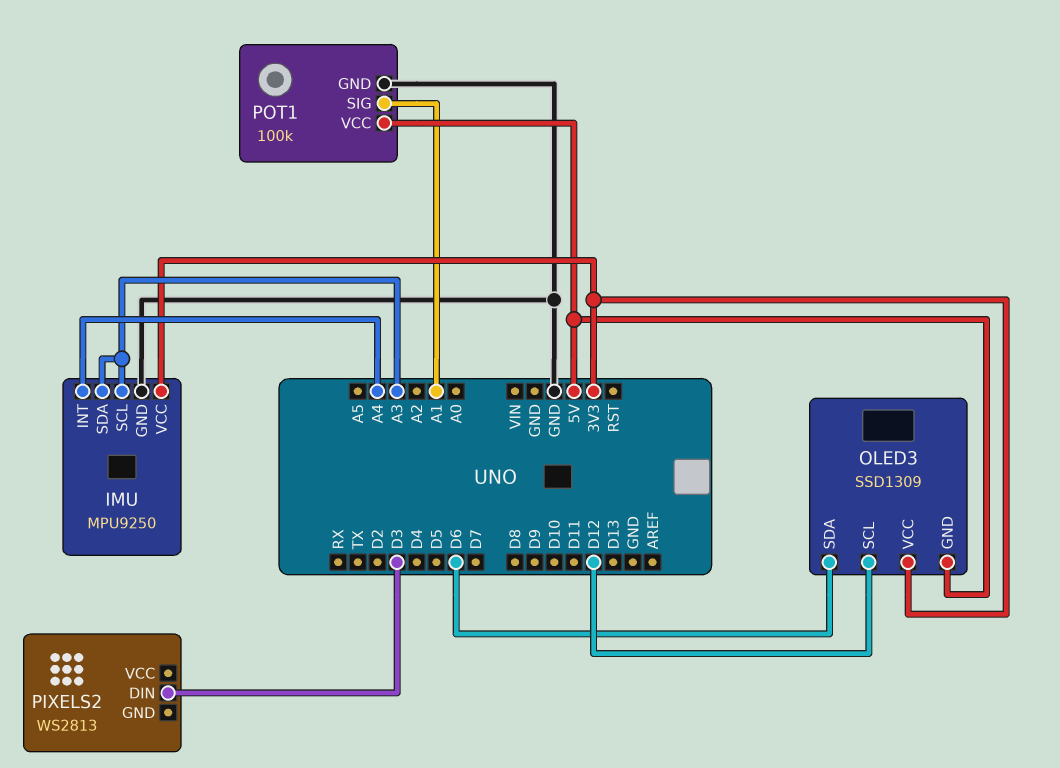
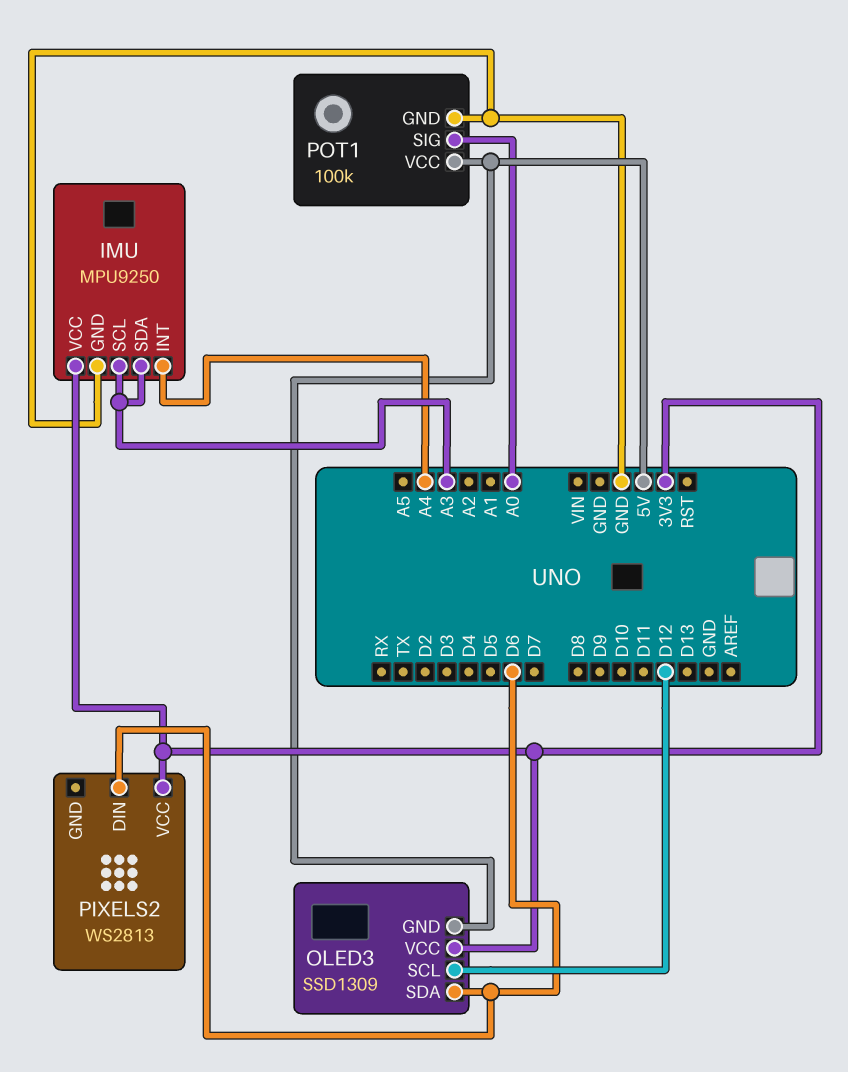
PIXELS2 pin DIN: D3 -> D6
PIXELS2 pin VCC: none -> 3V3
POT1 pin SIG: A1 -> A0

